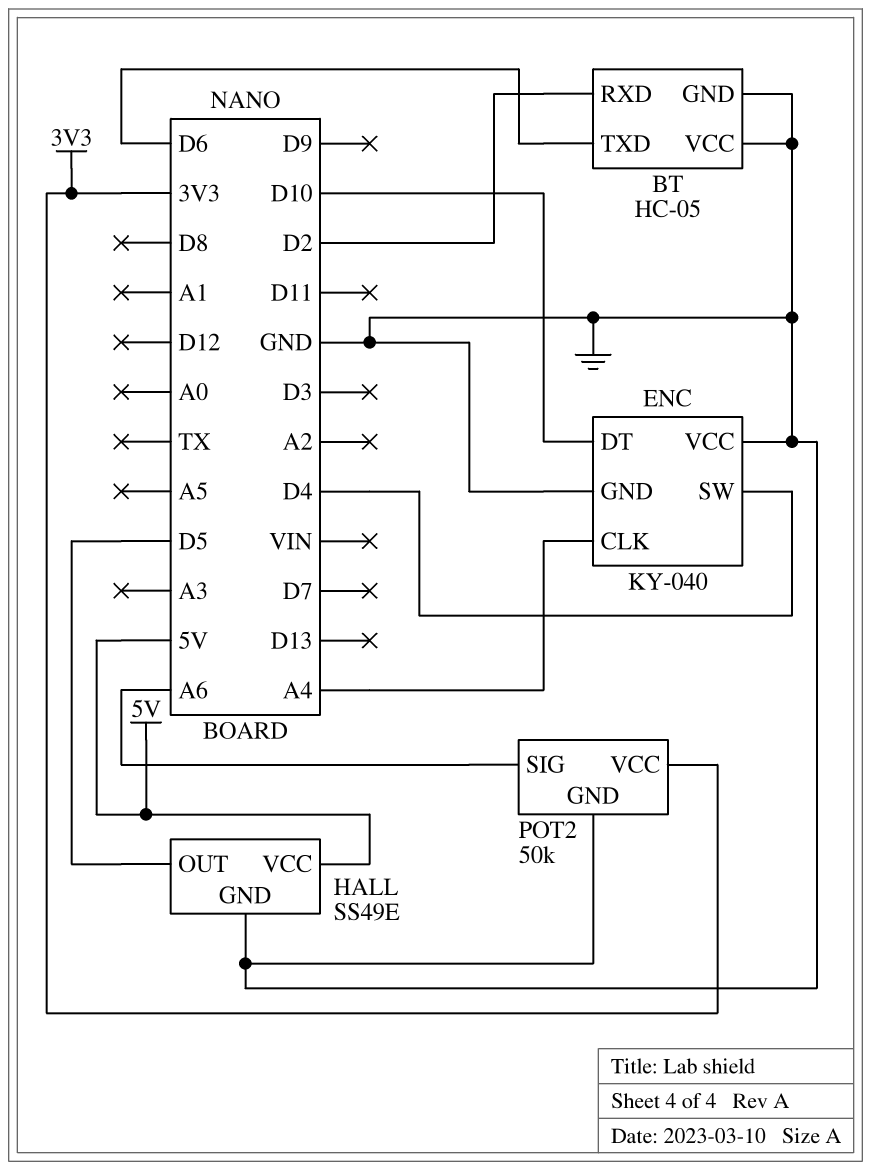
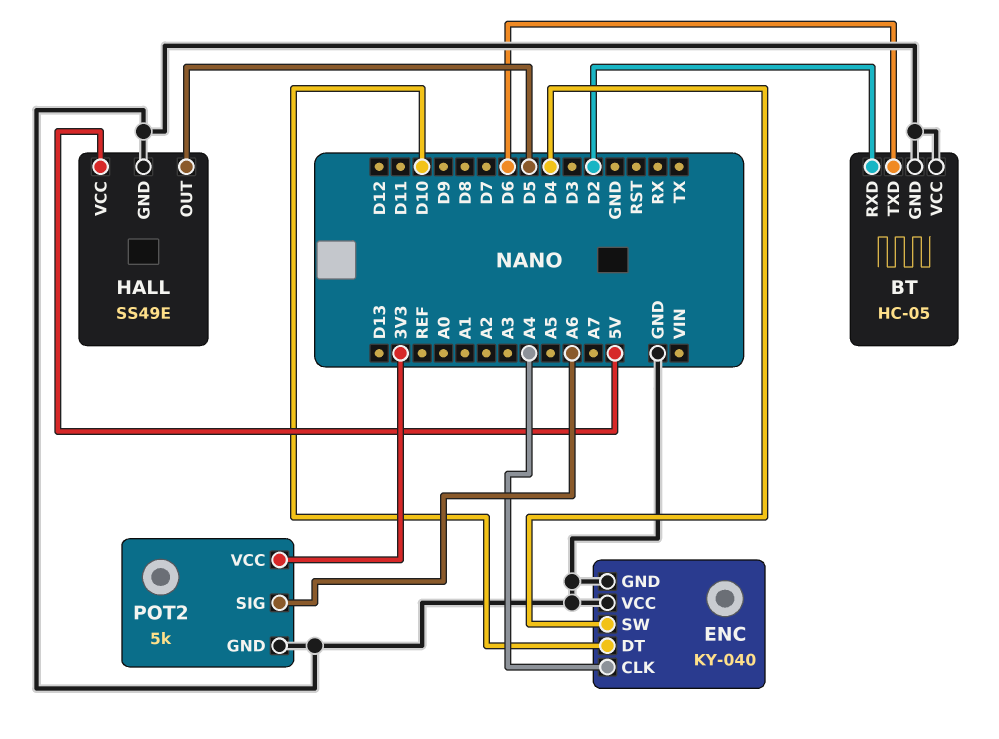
POT2: 50k -> 5k

